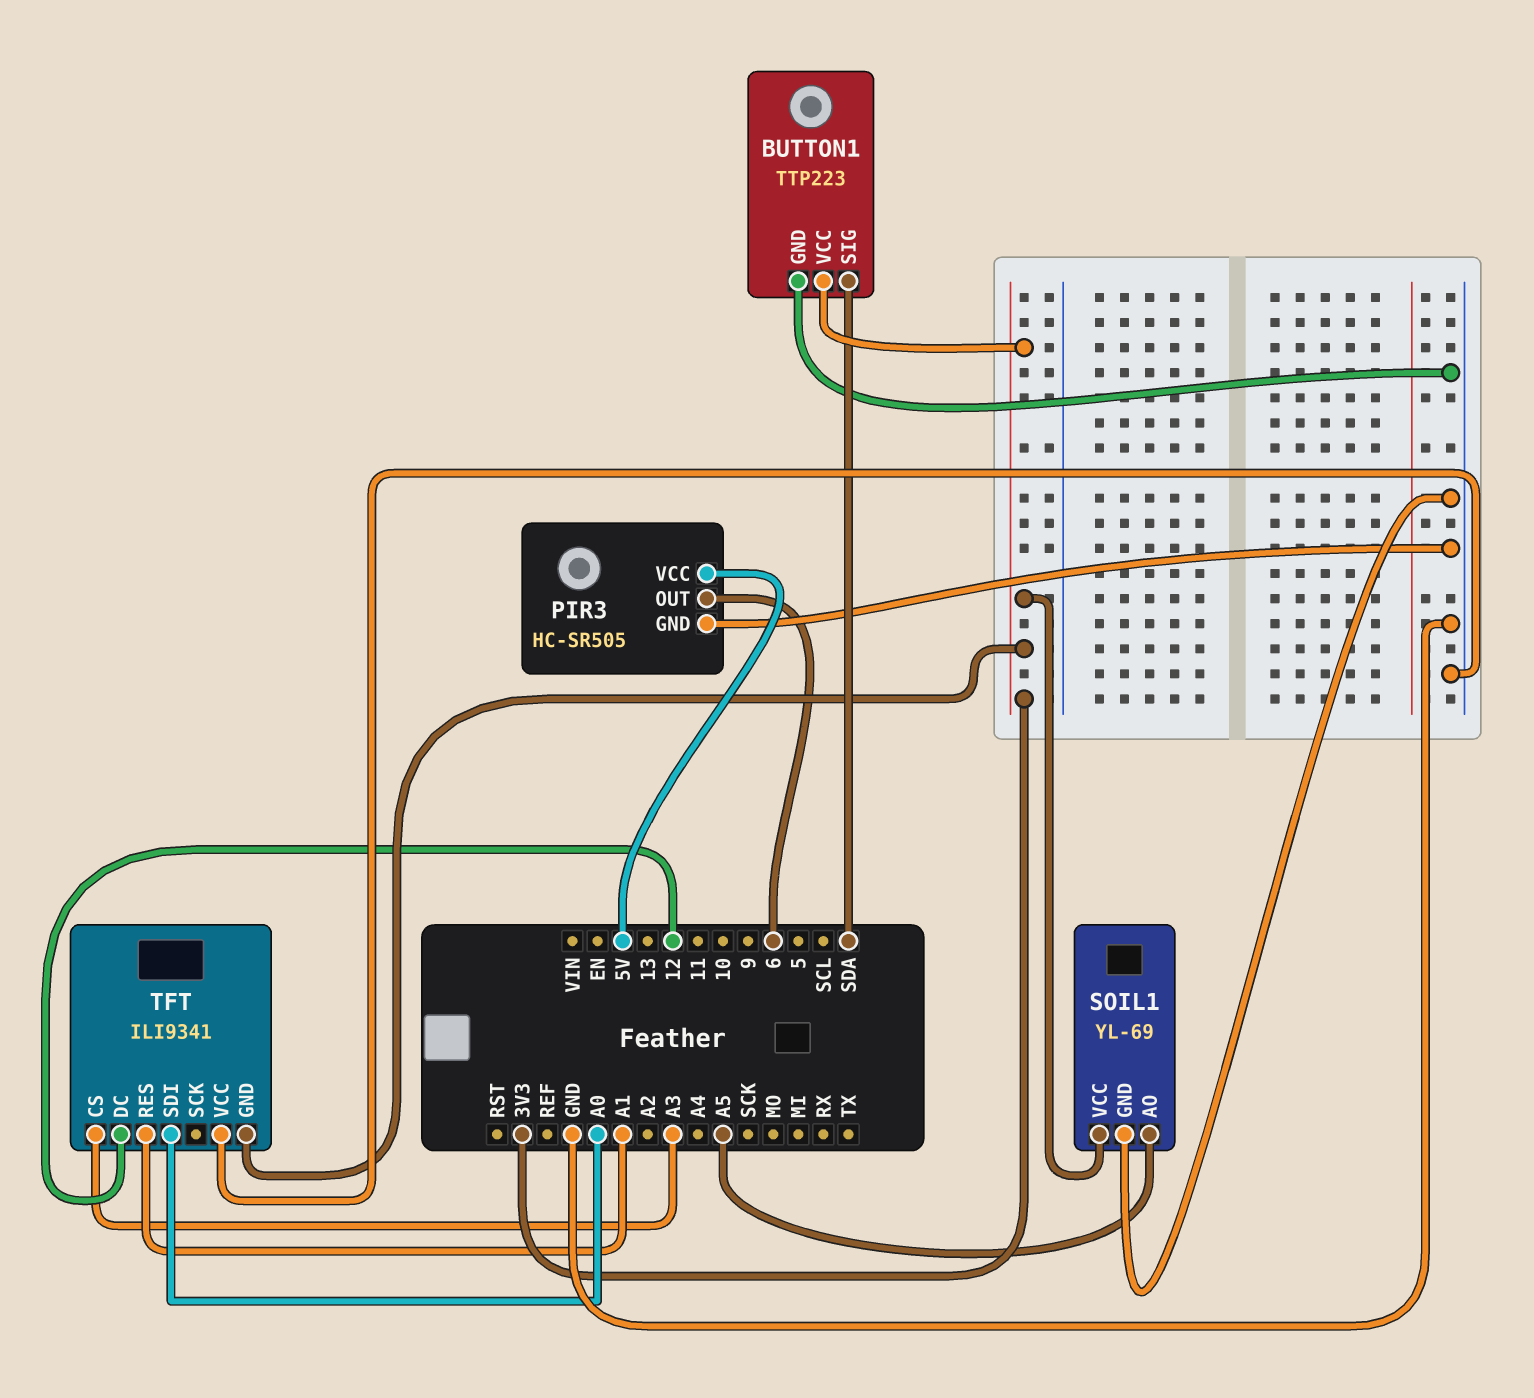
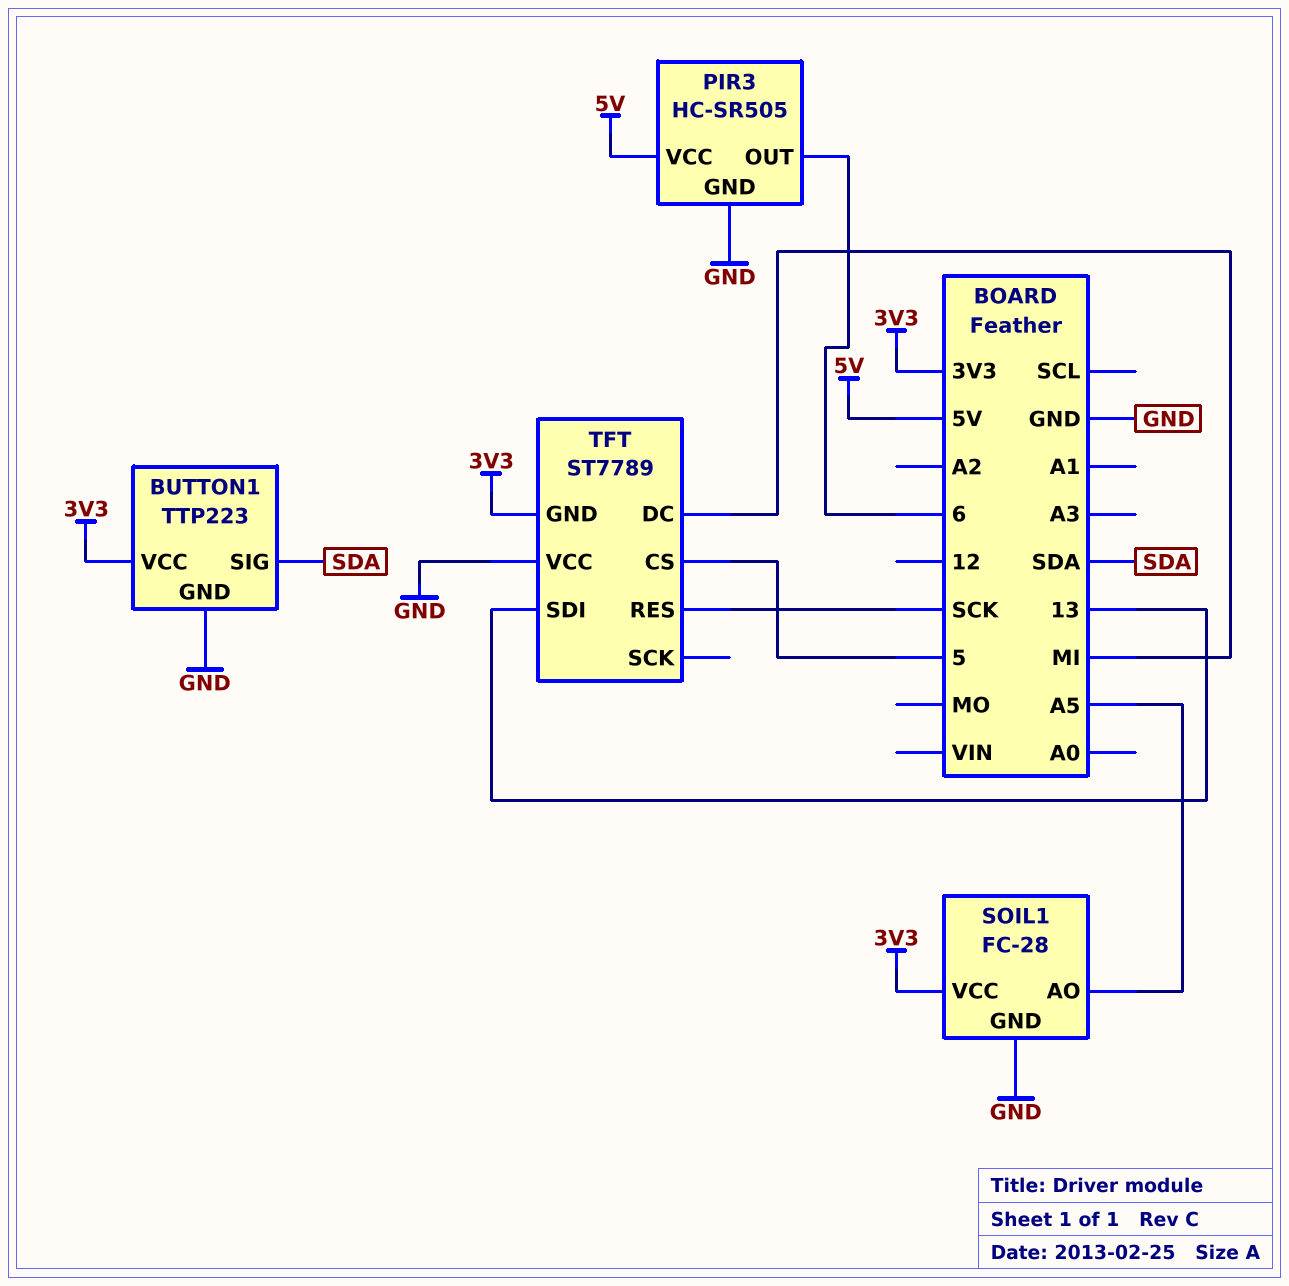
SOIL1: YL-69 -> FC-28
TFT: ILI9341 -> ST7789
TFT pin CS: A3 -> 5
TFT pin DC: 12 -> MI
TFT pin RES: A1 -> SCK
TFT pin SDI: A0 -> 13

